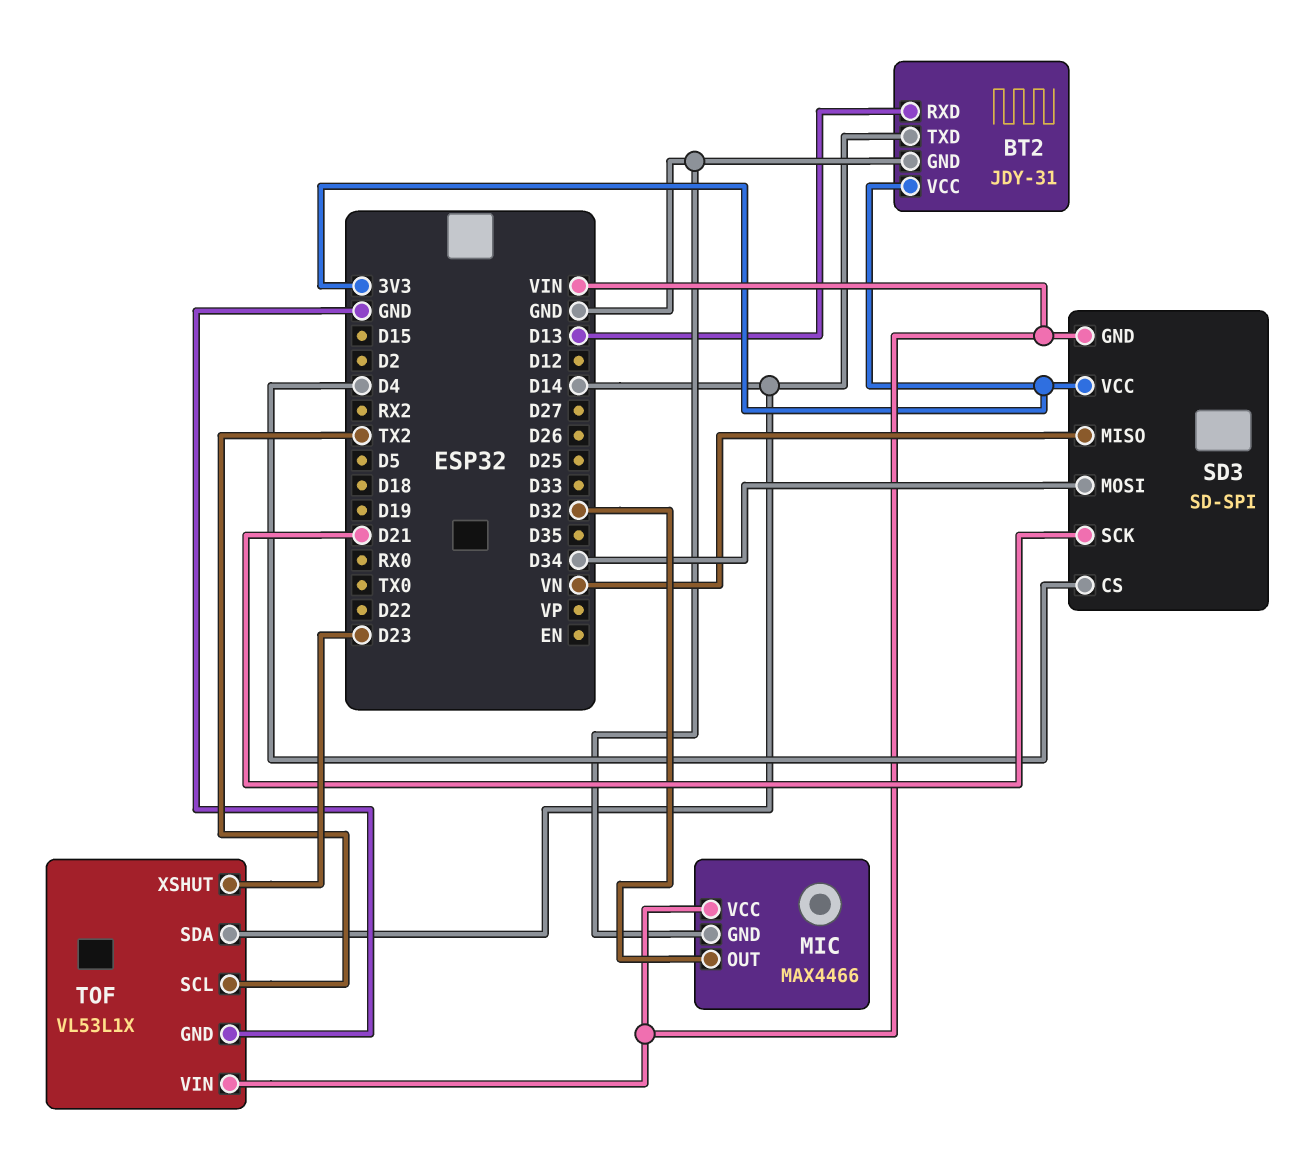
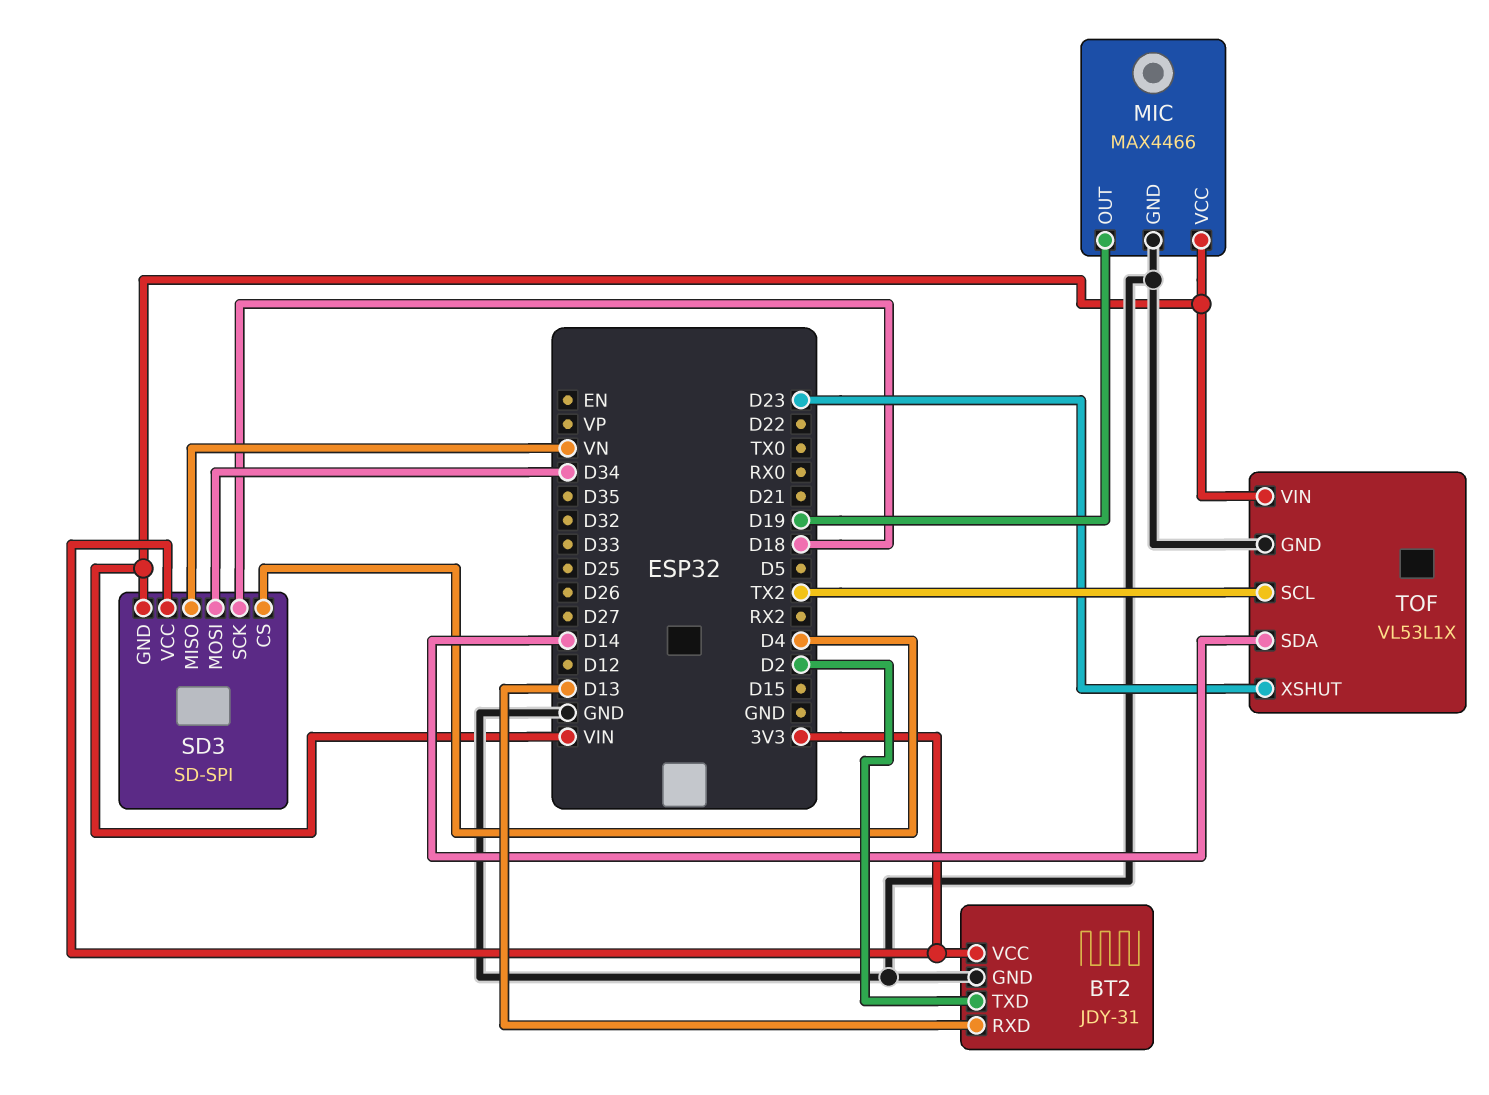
BT2 pin TXD: D14 -> D2
MIC pin OUT: D32 -> D19
SD3 pin SCK: D21 -> D18

